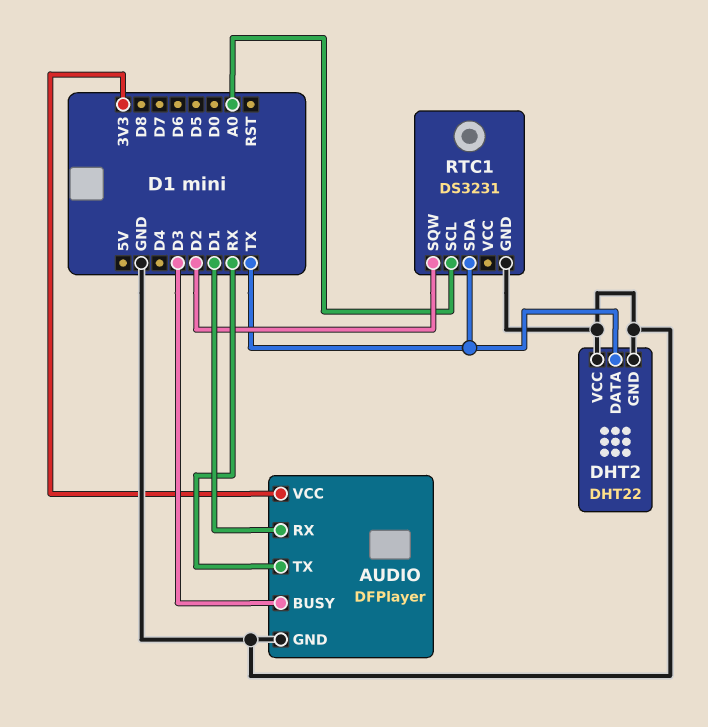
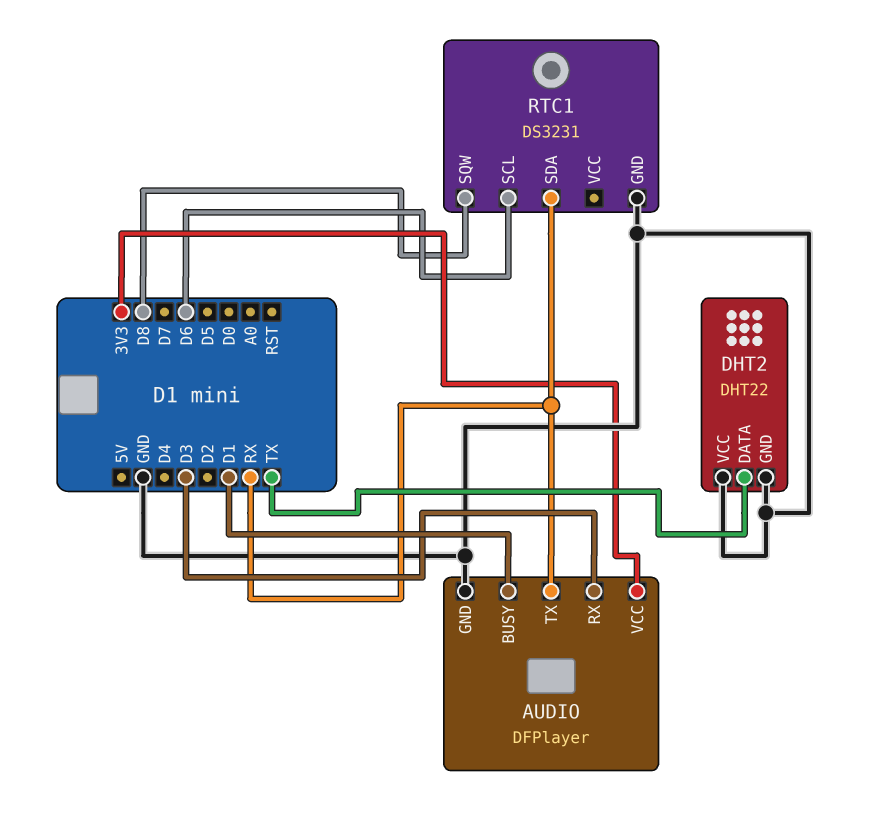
AUDIO pin BUSY: D3 -> D1
AUDIO pin RX: D1 -> D3
RTC1 pin SCL: A0 -> D6
RTC1 pin SDA: TX -> RX
RTC1 pin SQW: D2 -> D8

